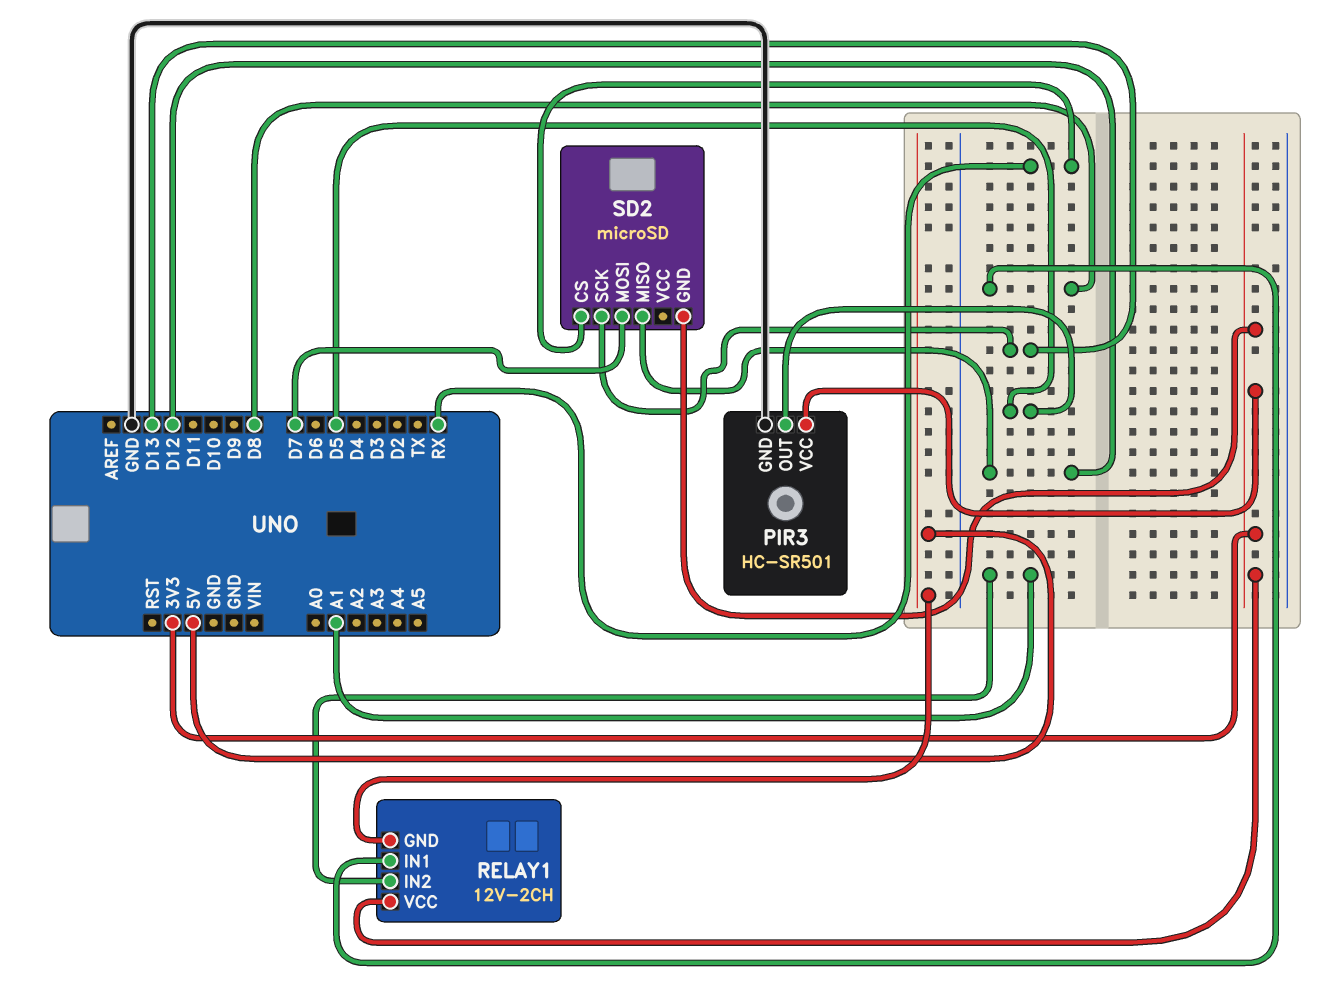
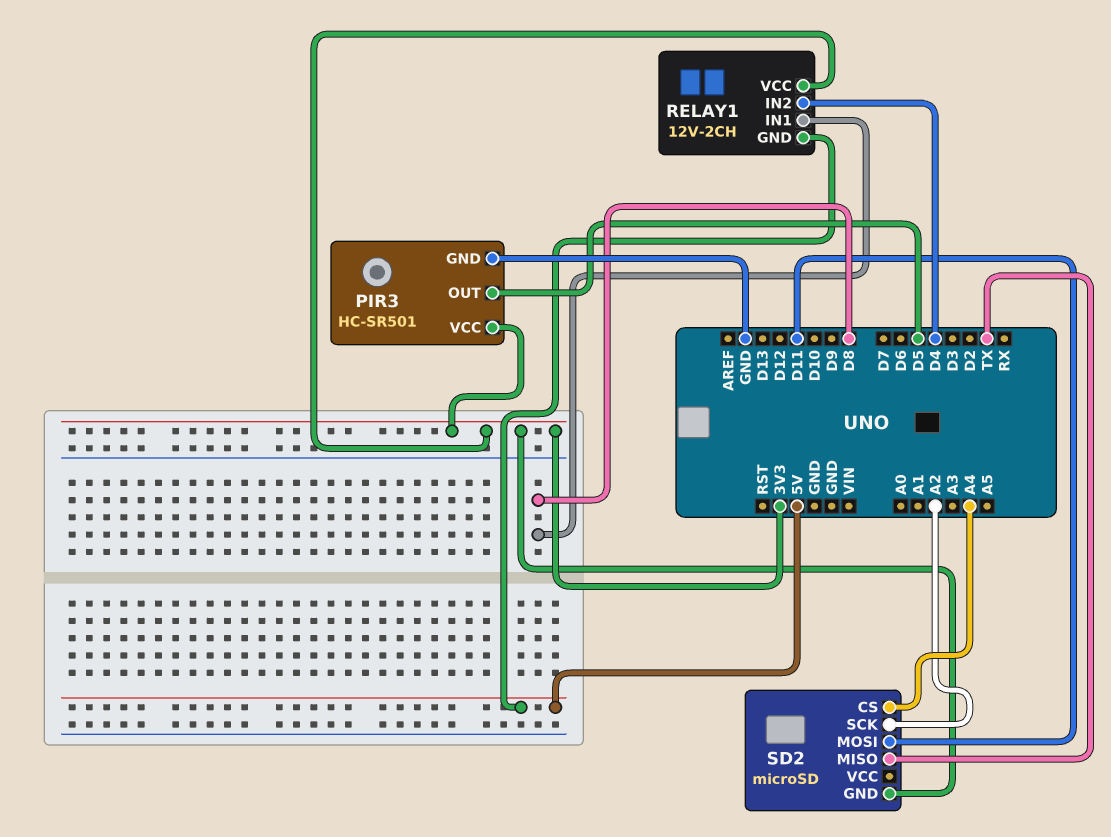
RELAY1 pin IN2: A1 -> D4
SD2 pin CS: RX -> A4
SD2 pin MISO: D12 -> TX
SD2 pin MOSI: D7 -> D11
SD2 pin SCK: D13 -> A2

